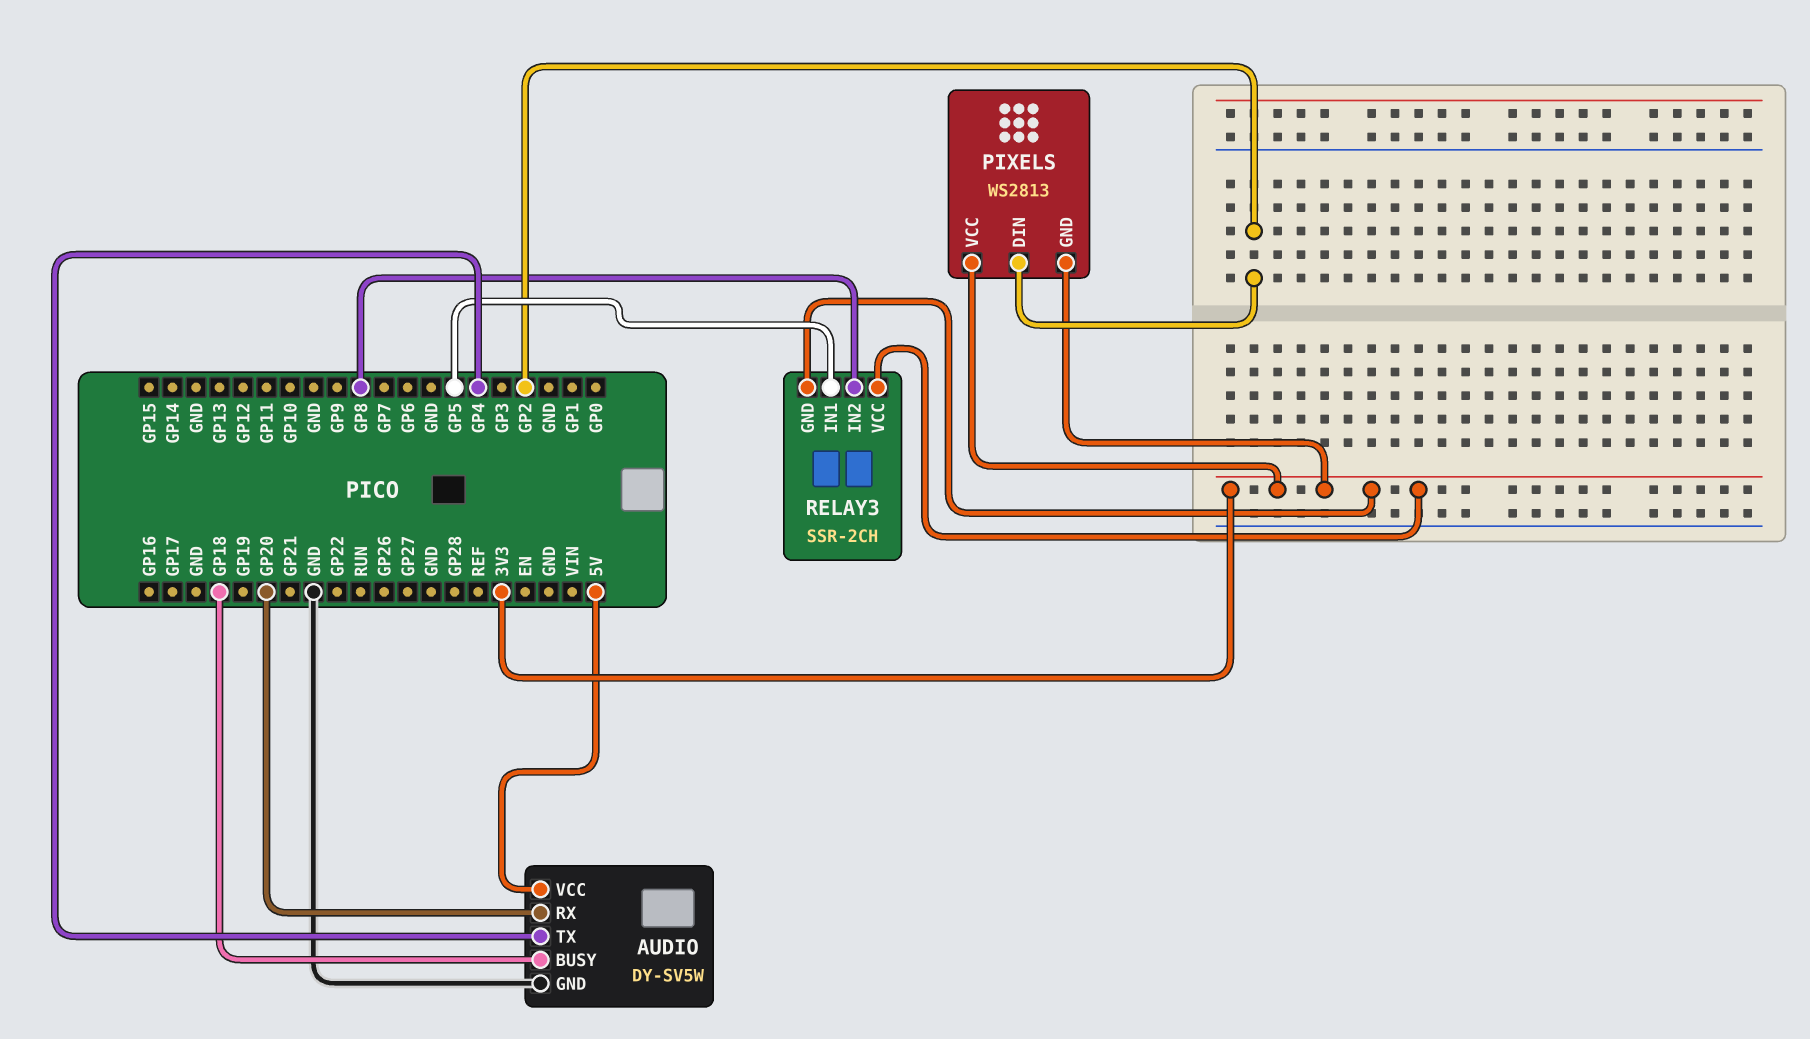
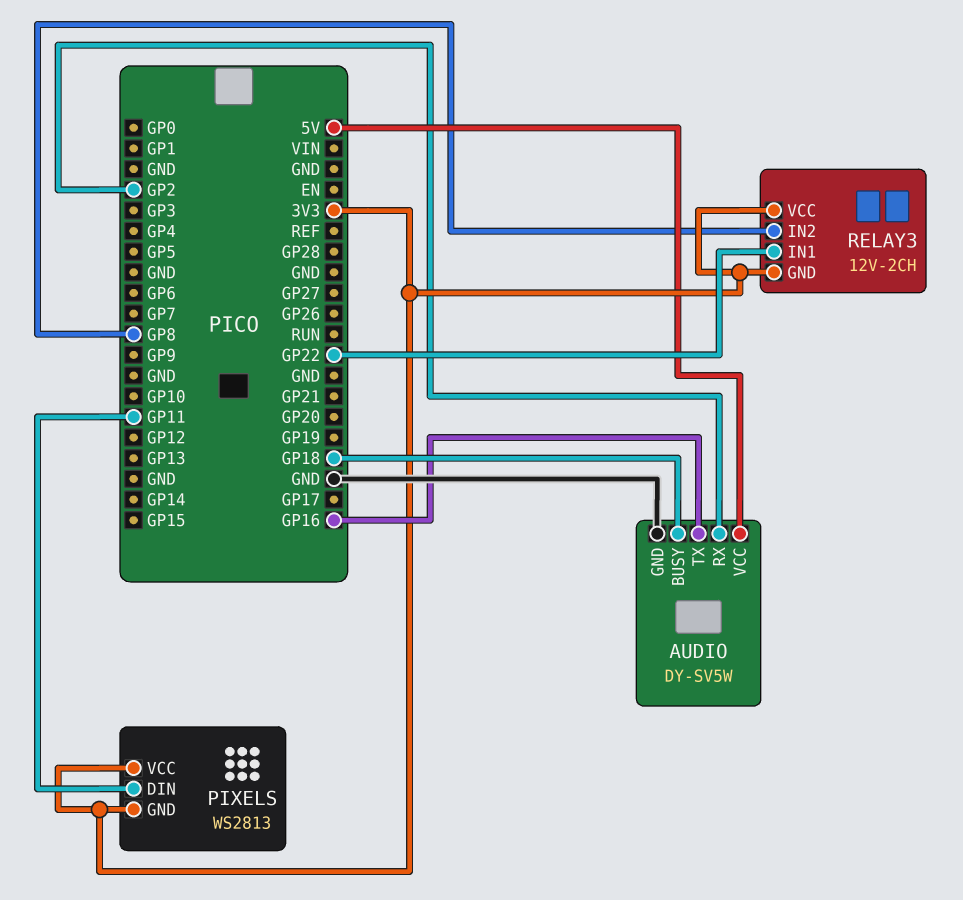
AUDIO pin RX: GP20 -> GP2
AUDIO pin TX: GP4 -> GP16
PIXELS pin DIN: GP2 -> GP11
RELAY3: SSR-2CH -> 12V-2CH
RELAY3 pin IN1: GP5 -> GP22

